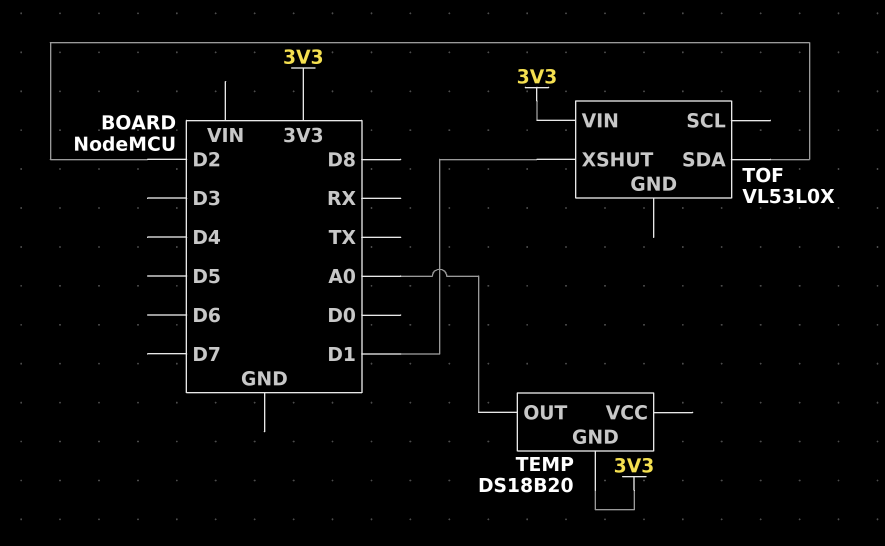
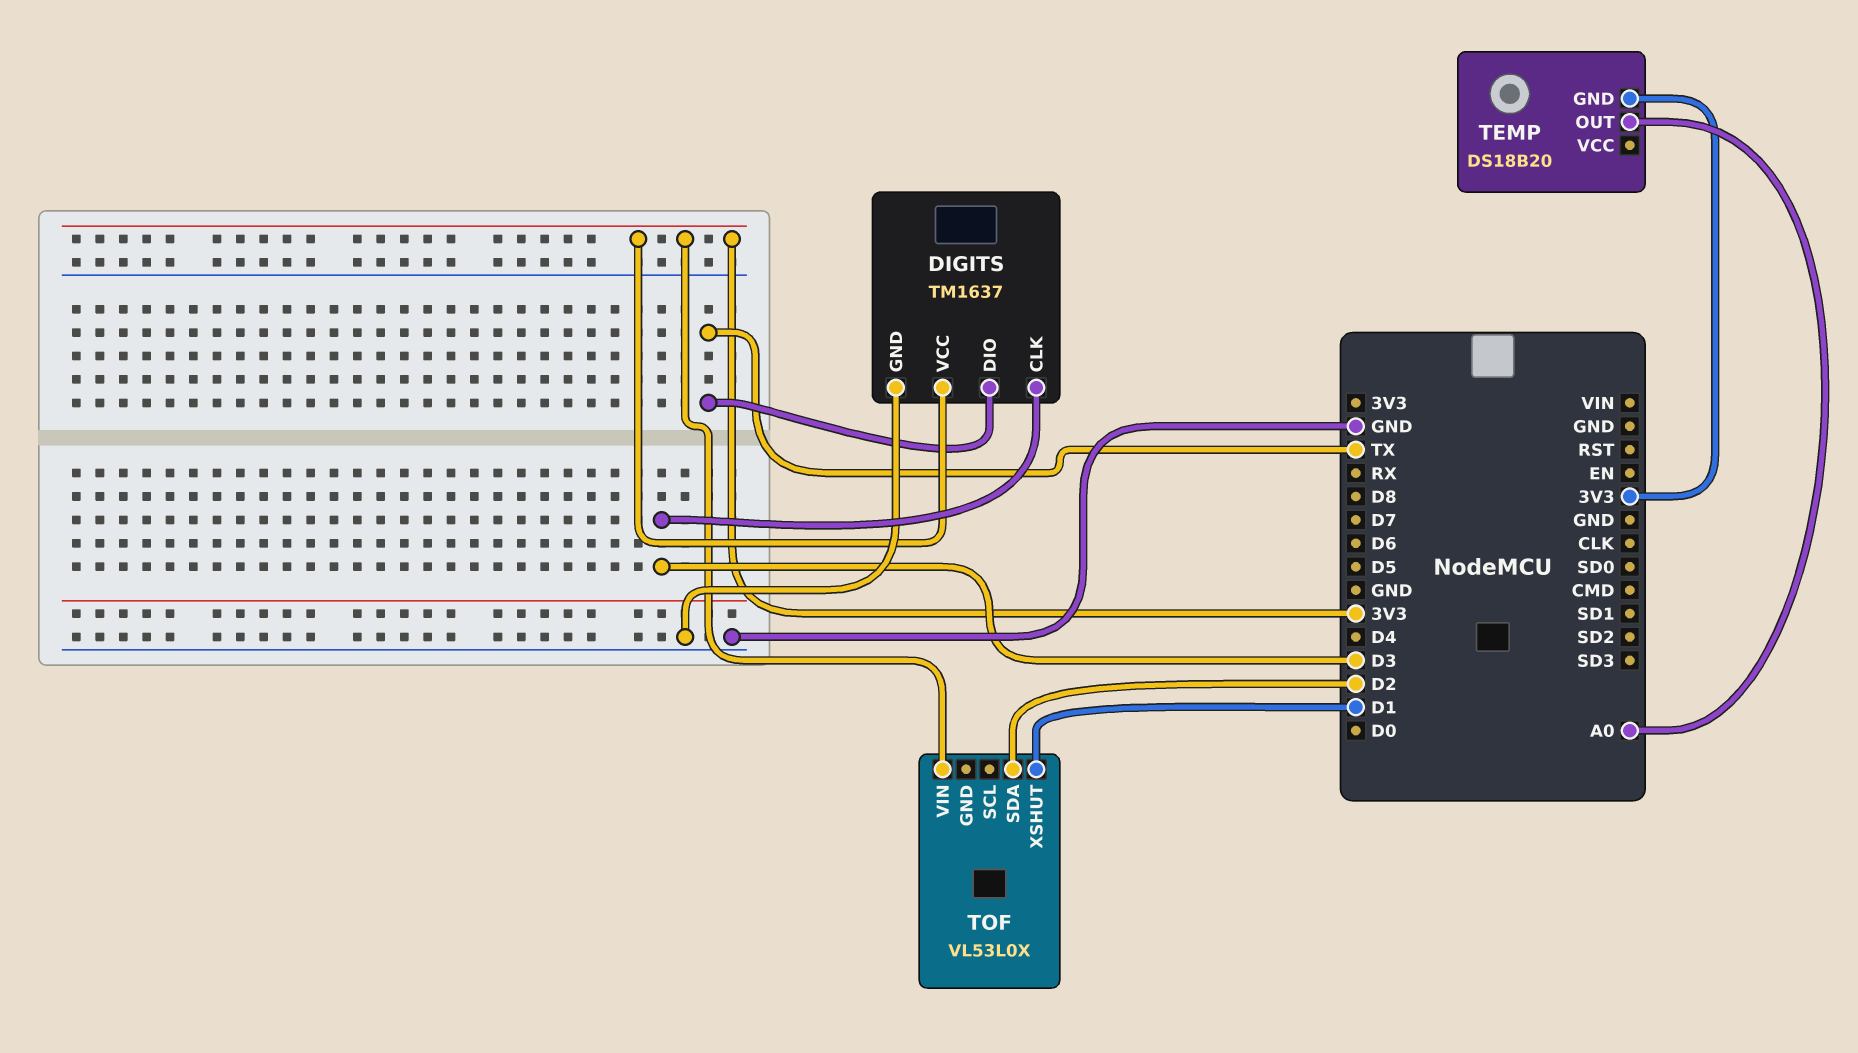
DIGITS: none -> TM1637
DIGITS pin CLK: none -> D3
DIGITS pin DIO: none -> TX
DIGITS pin GND: none -> GND
DIGITS pin VCC: none -> 3V3

